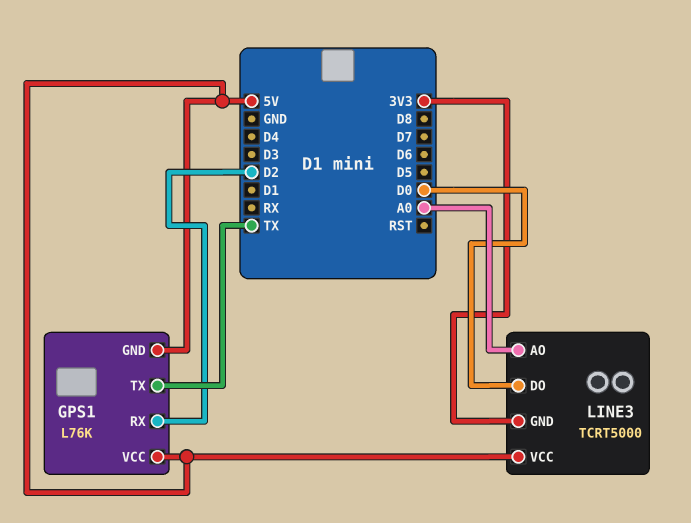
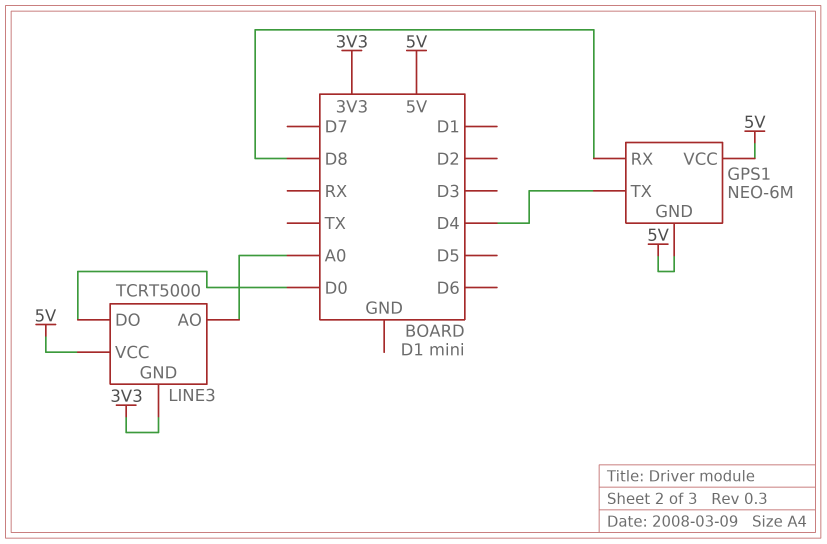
GPS1: L76K -> NEO-6M
GPS1 pin RX: D2 -> D8
GPS1 pin TX: TX -> D4

